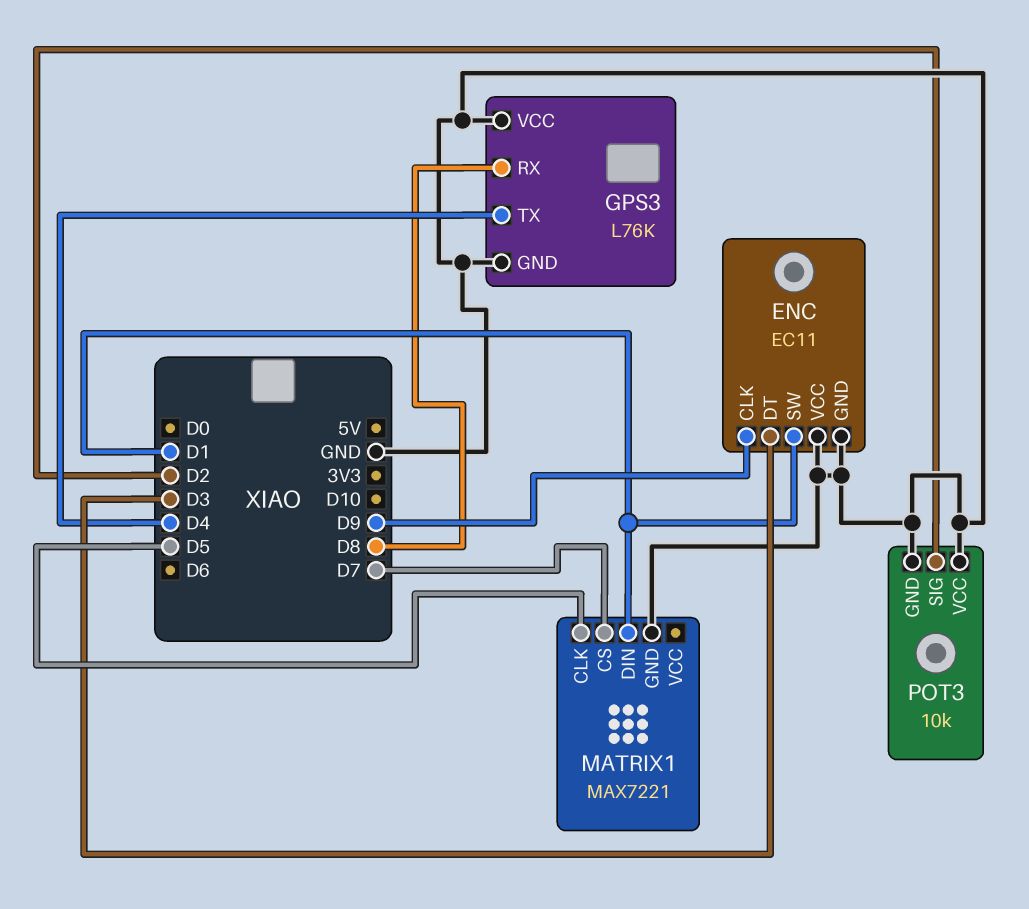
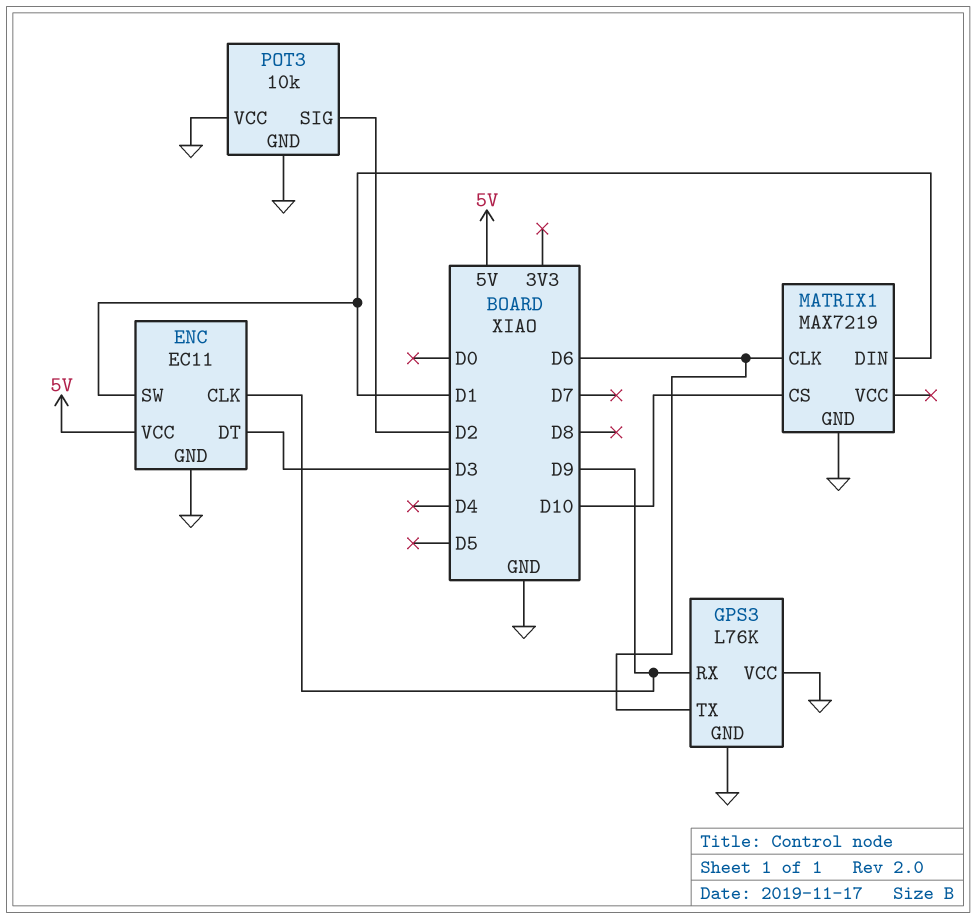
ENC pin VCC: GND -> 5V
GPS3 pin RX: D8 -> D9
GPS3 pin TX: D4 -> D6
MATRIX1: MAX7221 -> MAX7219
MATRIX1 pin CLK: D5 -> D6
MATRIX1 pin CS: D7 -> D10

